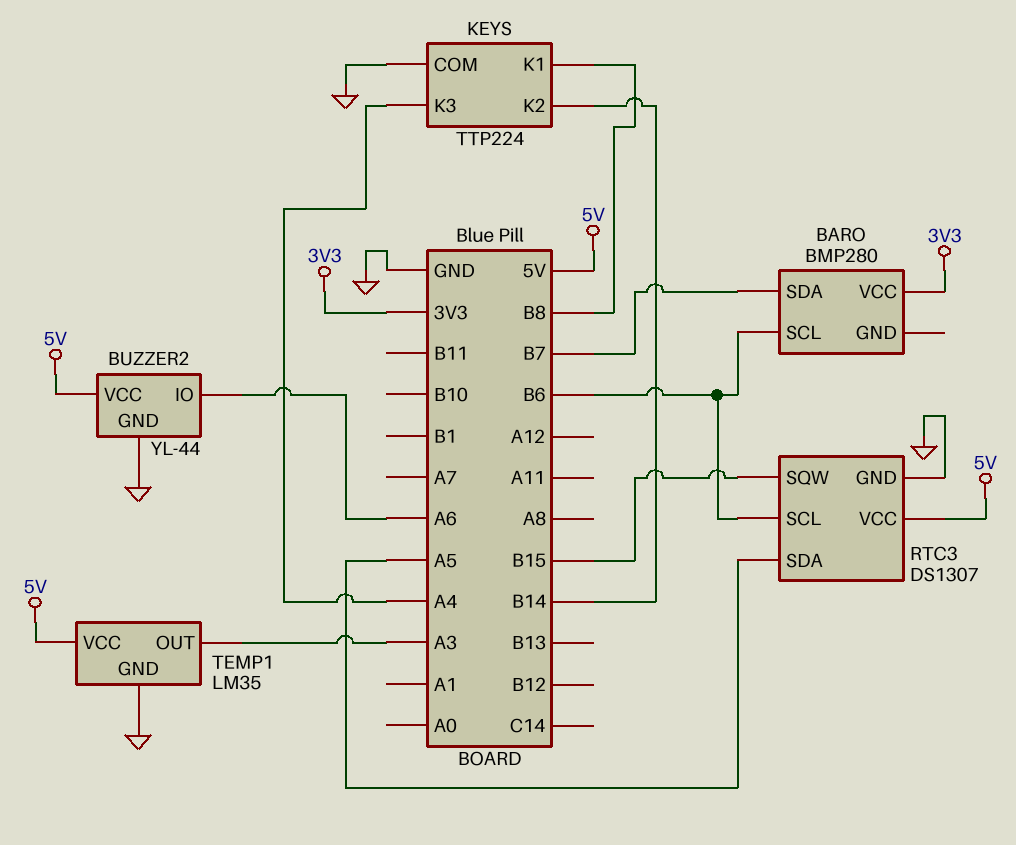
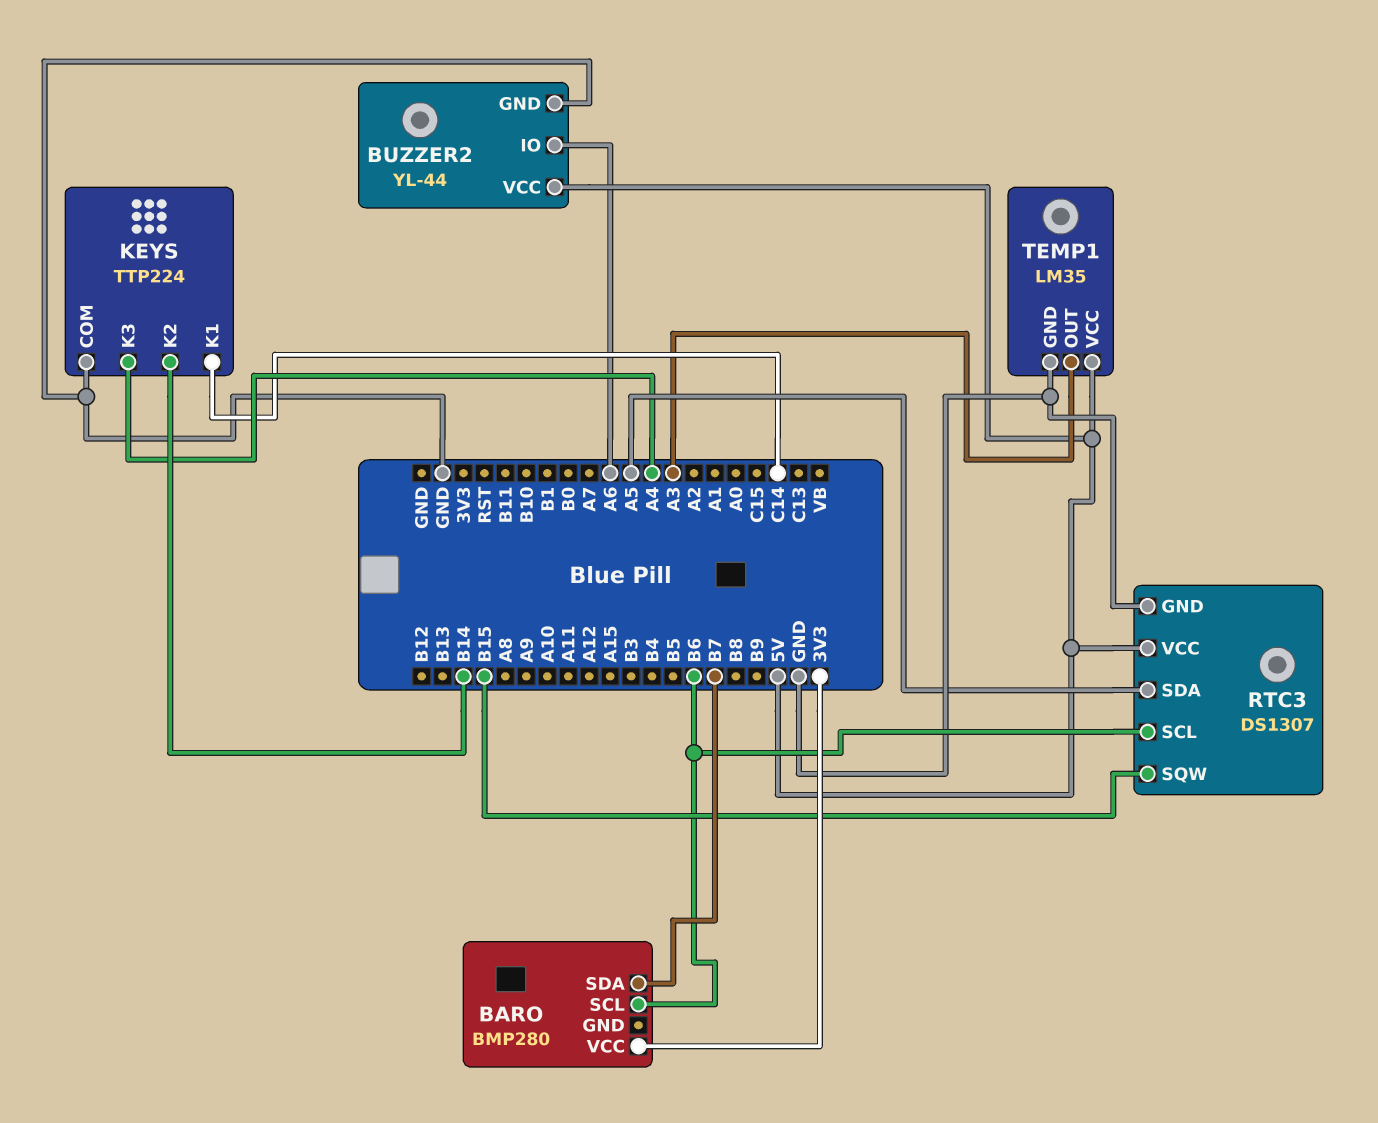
KEYS pin K1: B8 -> C14

